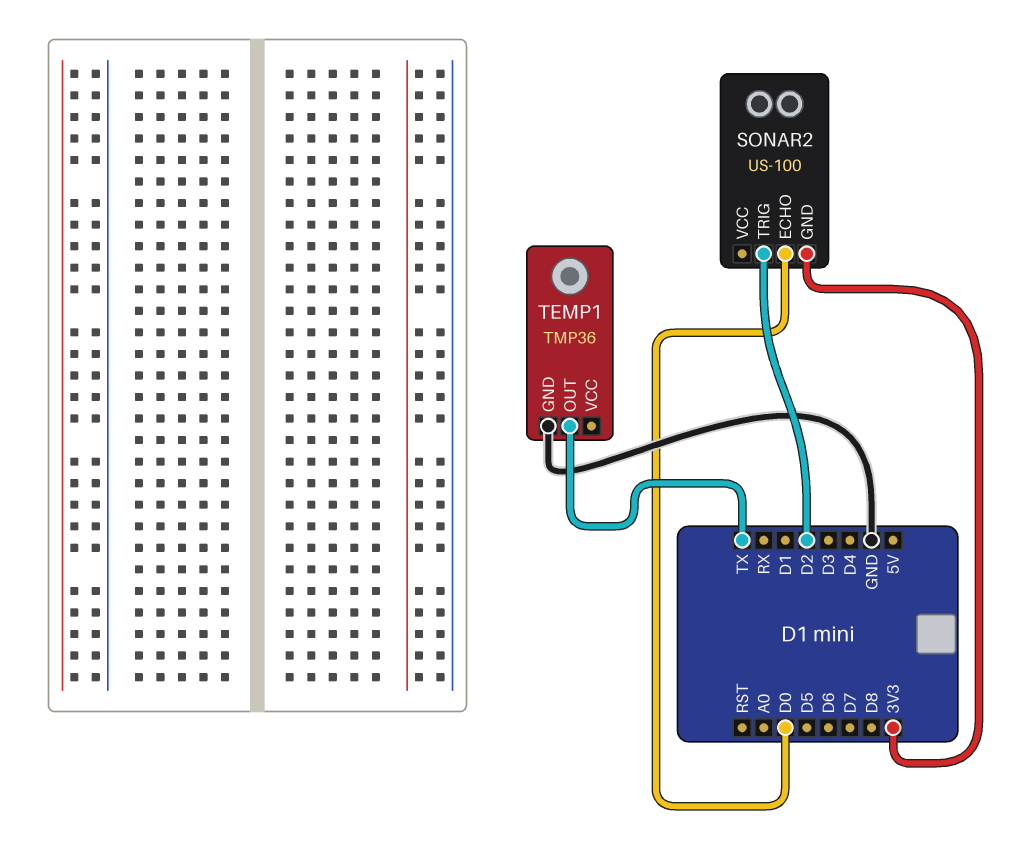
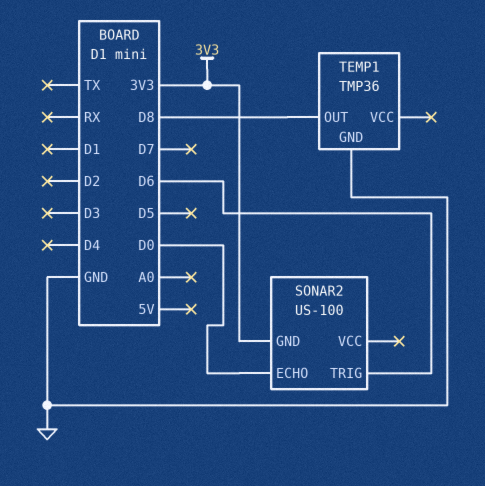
SONAR2 pin TRIG: D2 -> D6
TEMP1 pin OUT: TX -> D8

